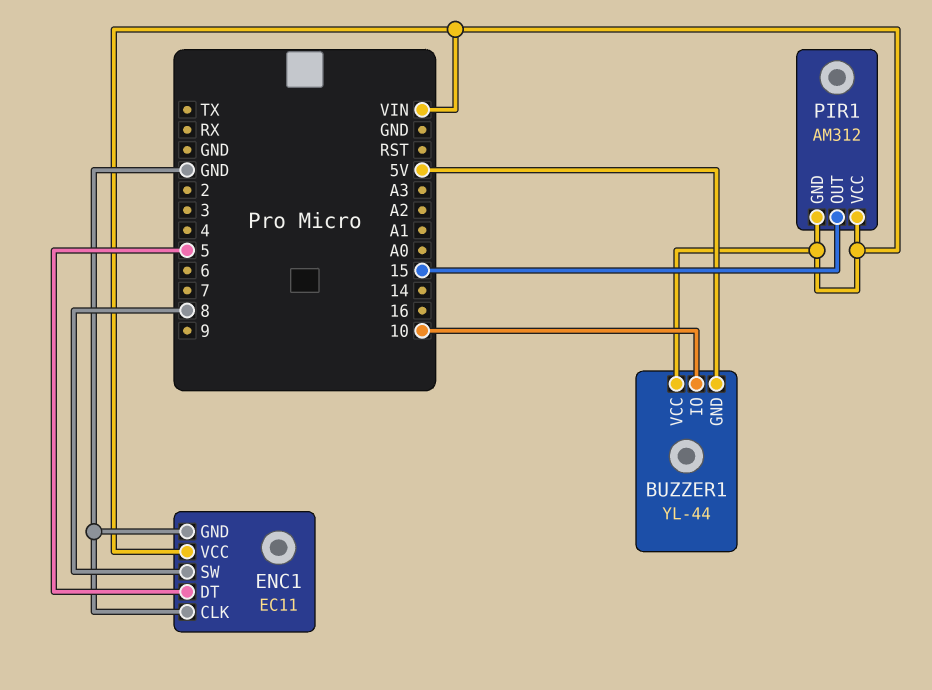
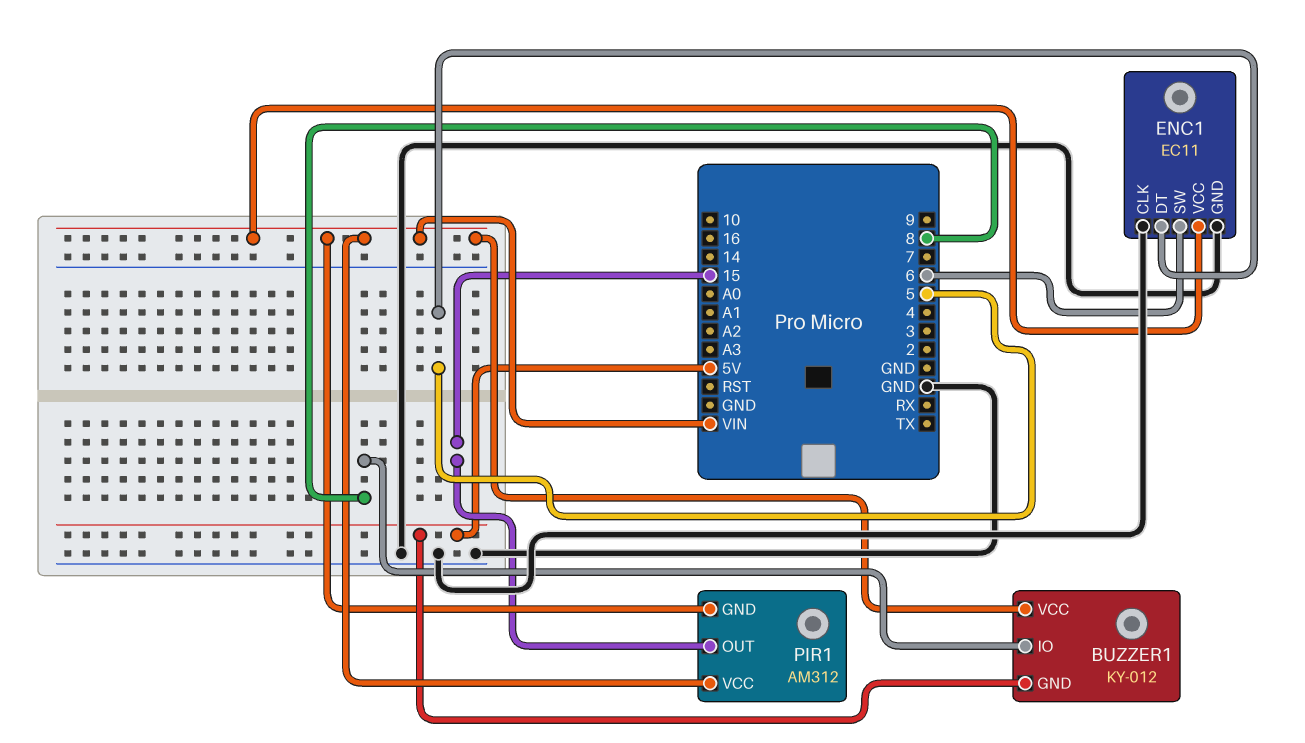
BUZZER1: YL-44 -> KY-012
BUZZER1 pin IO: 10 -> 8
ENC1 pin SW: 8 -> 6

